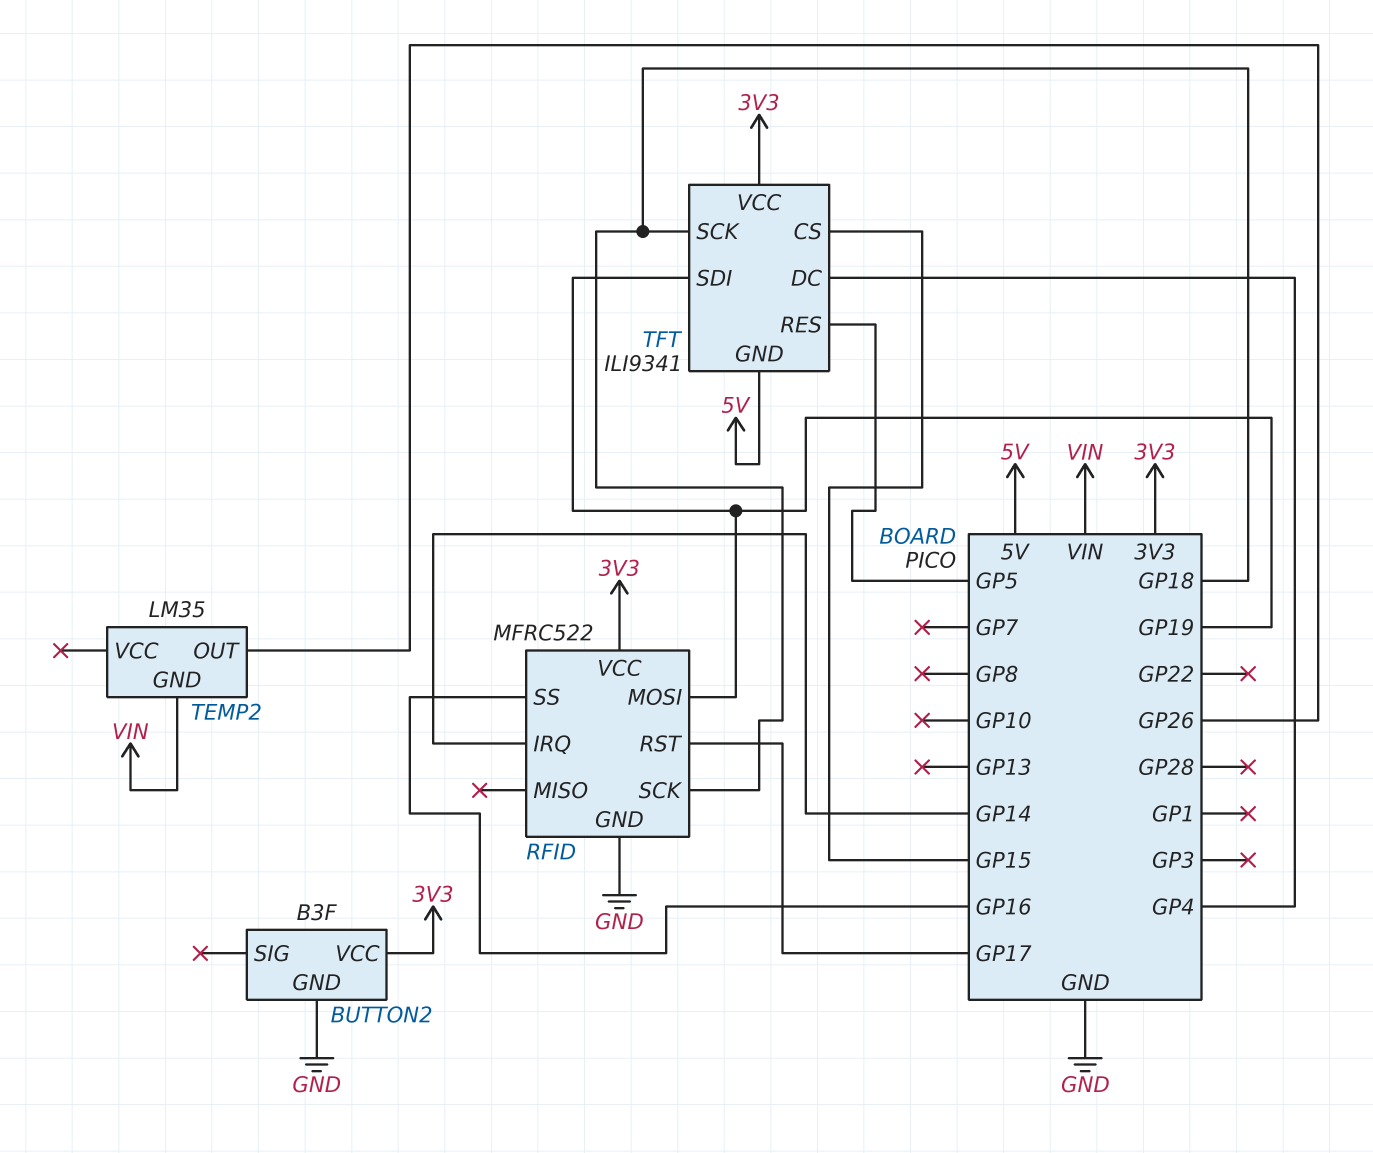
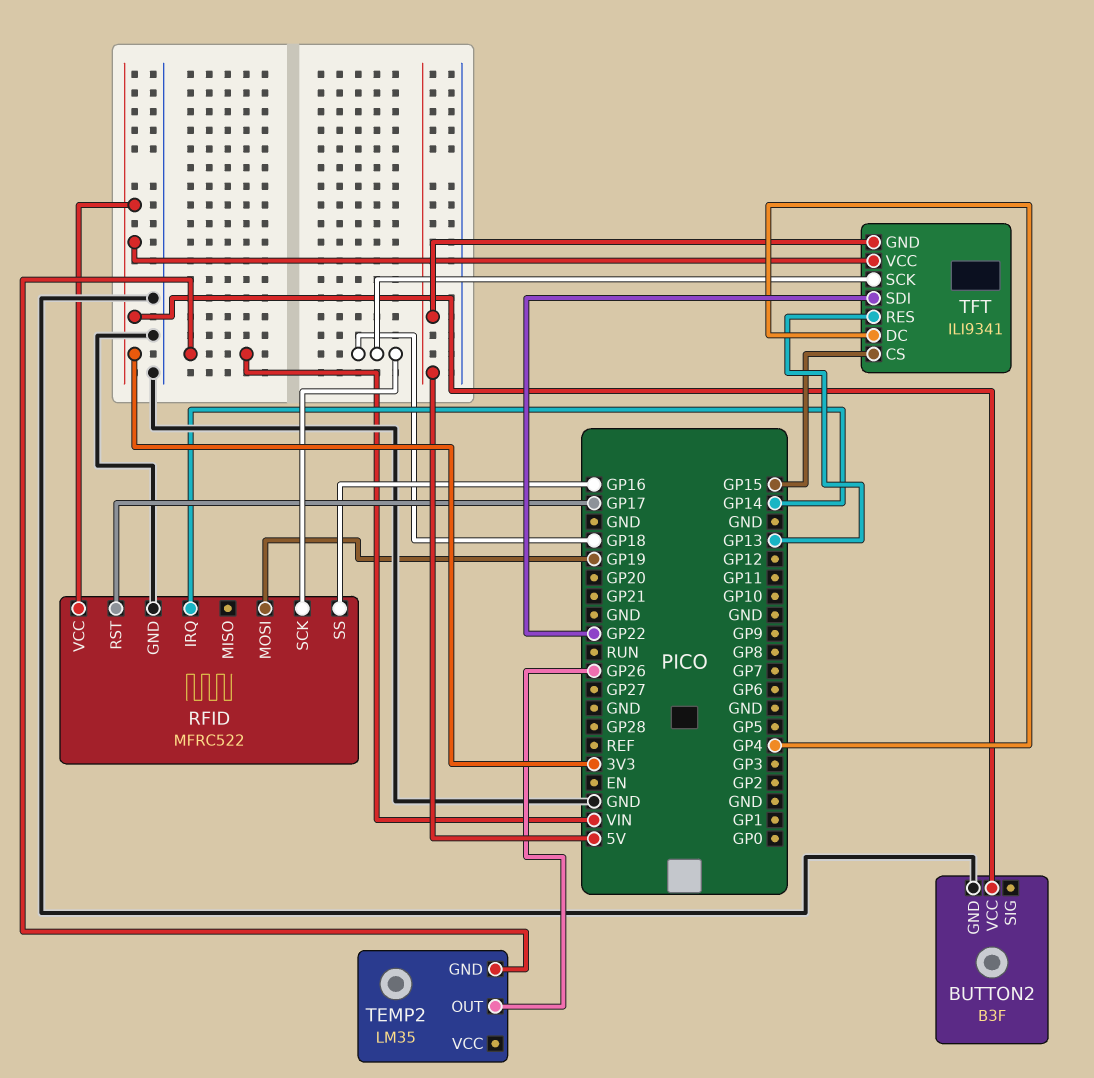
TFT pin RES: GP5 -> GP13
TFT pin SDI: GP19 -> GP22

